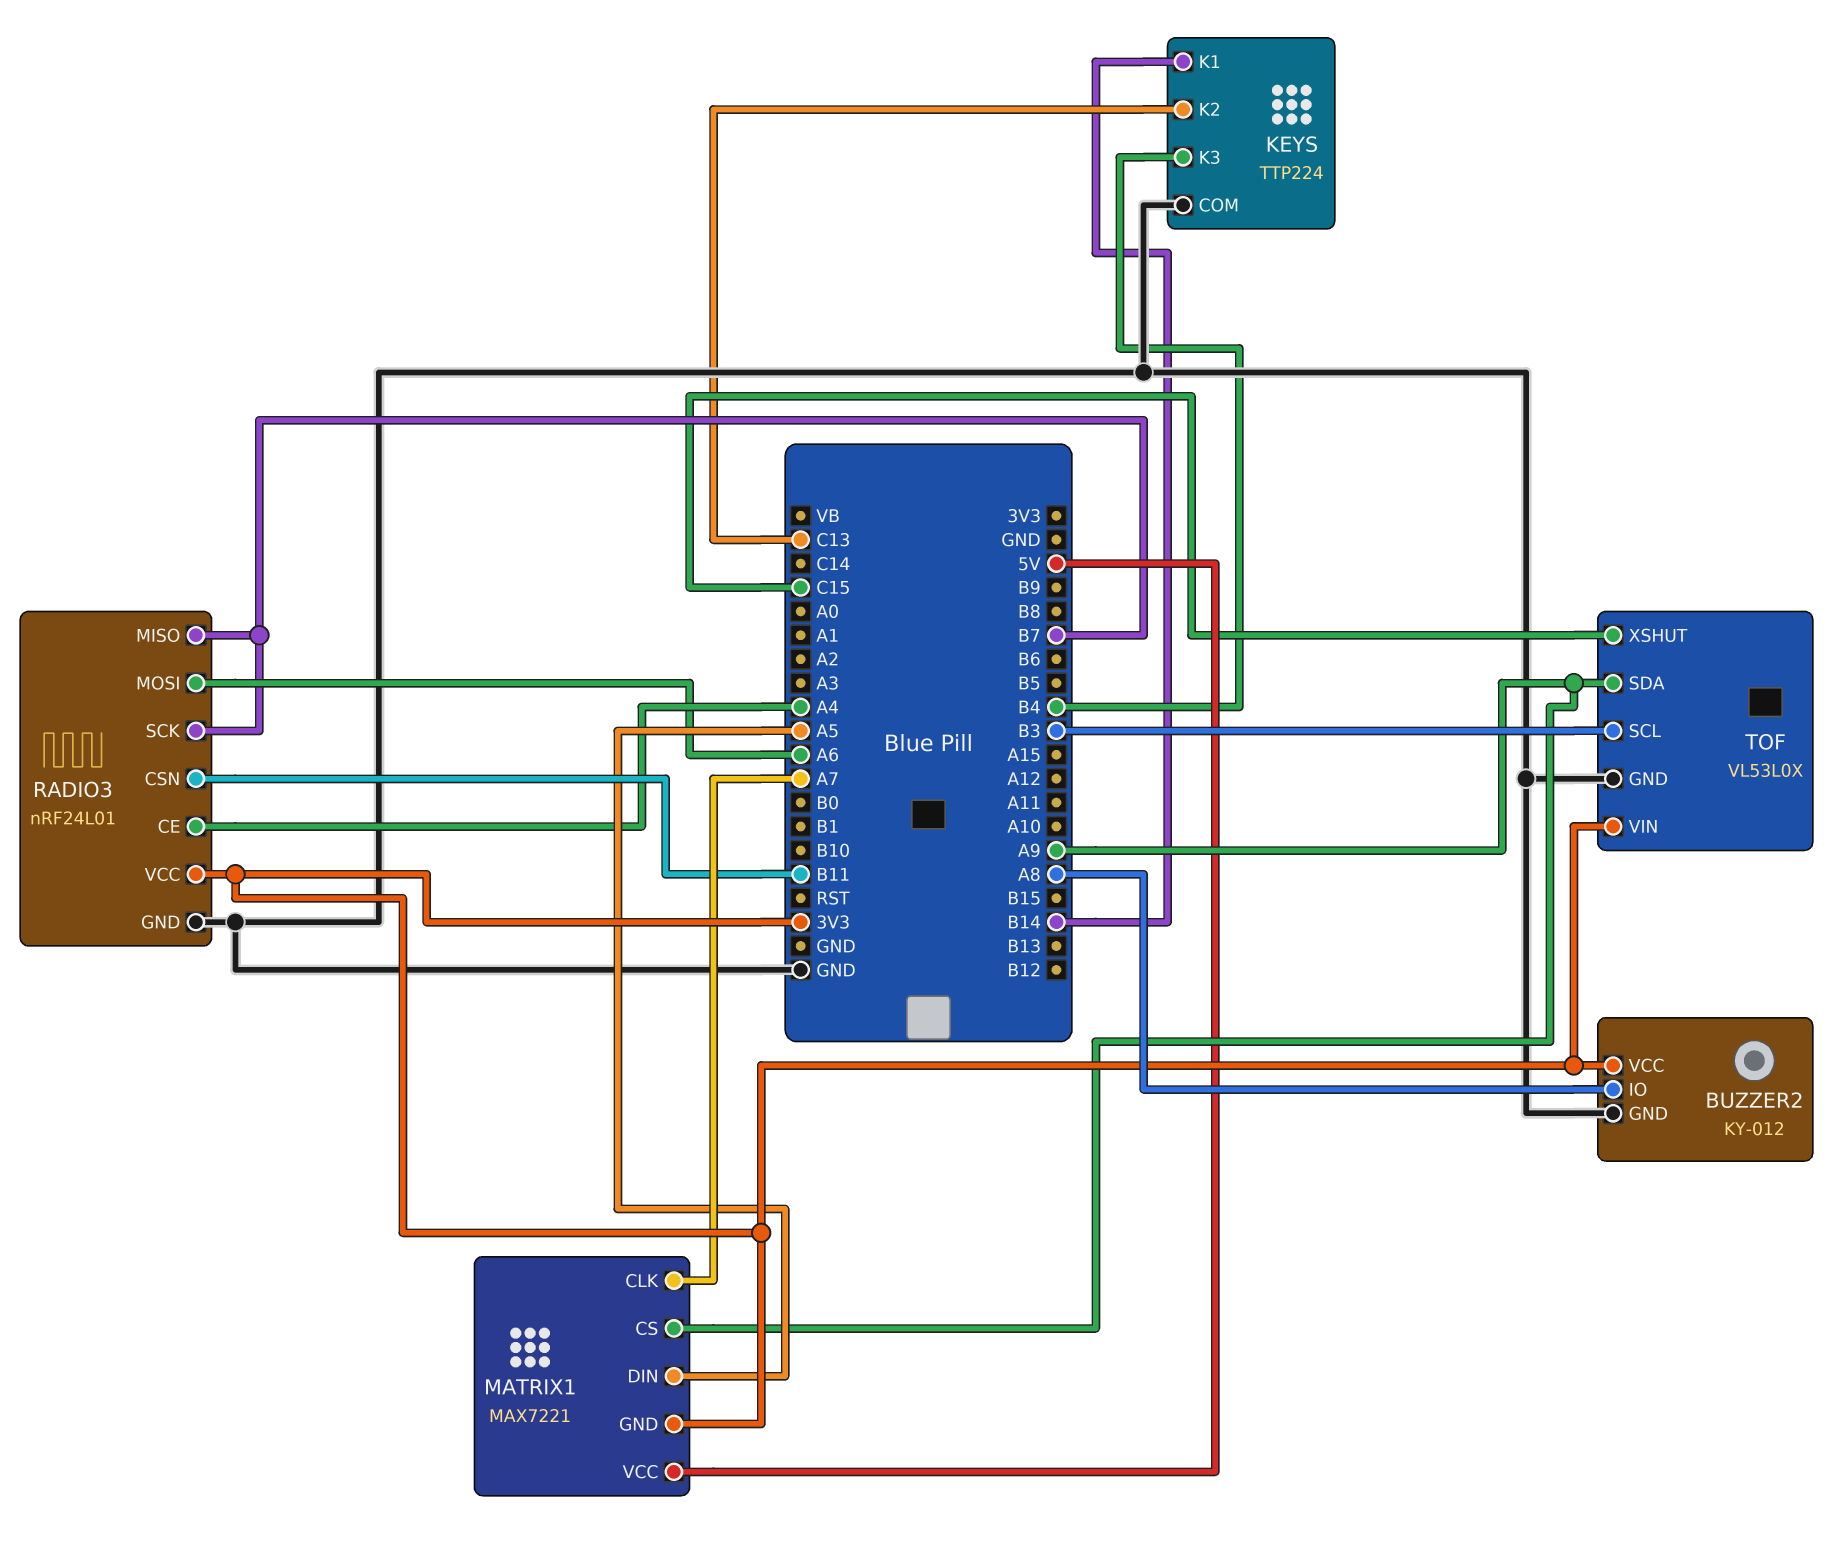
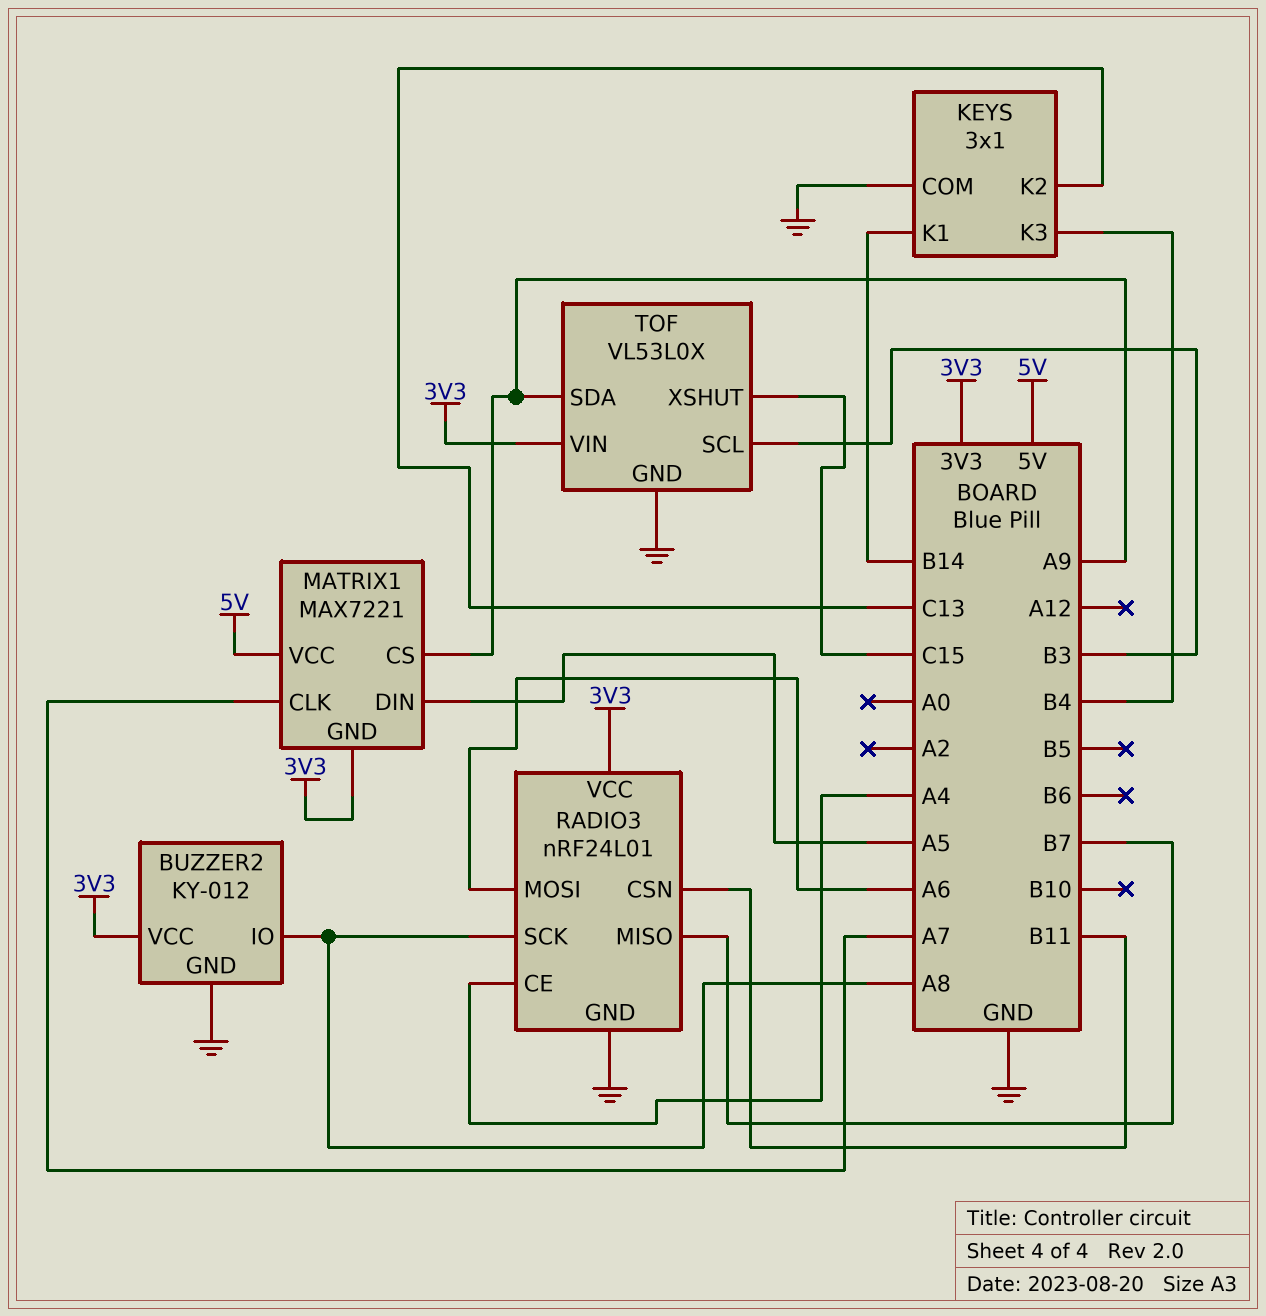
KEYS: TTP224 -> 3x1
RADIO3 pin SCK: B7 -> A8

